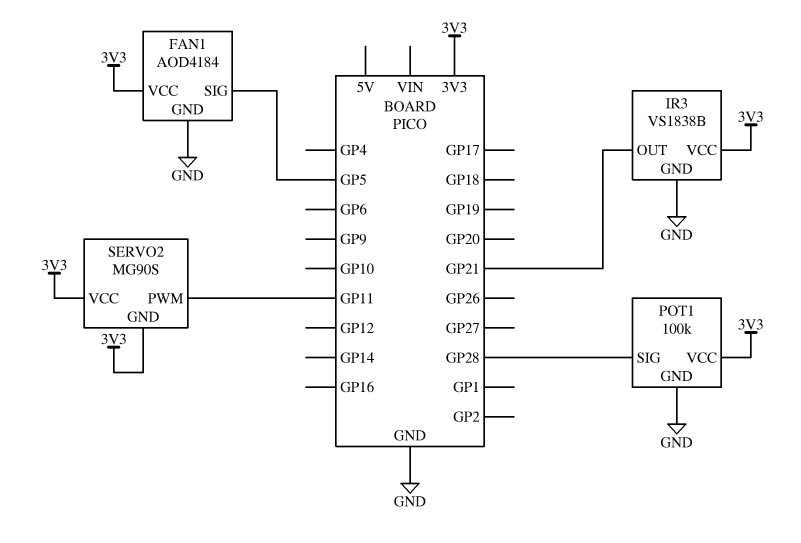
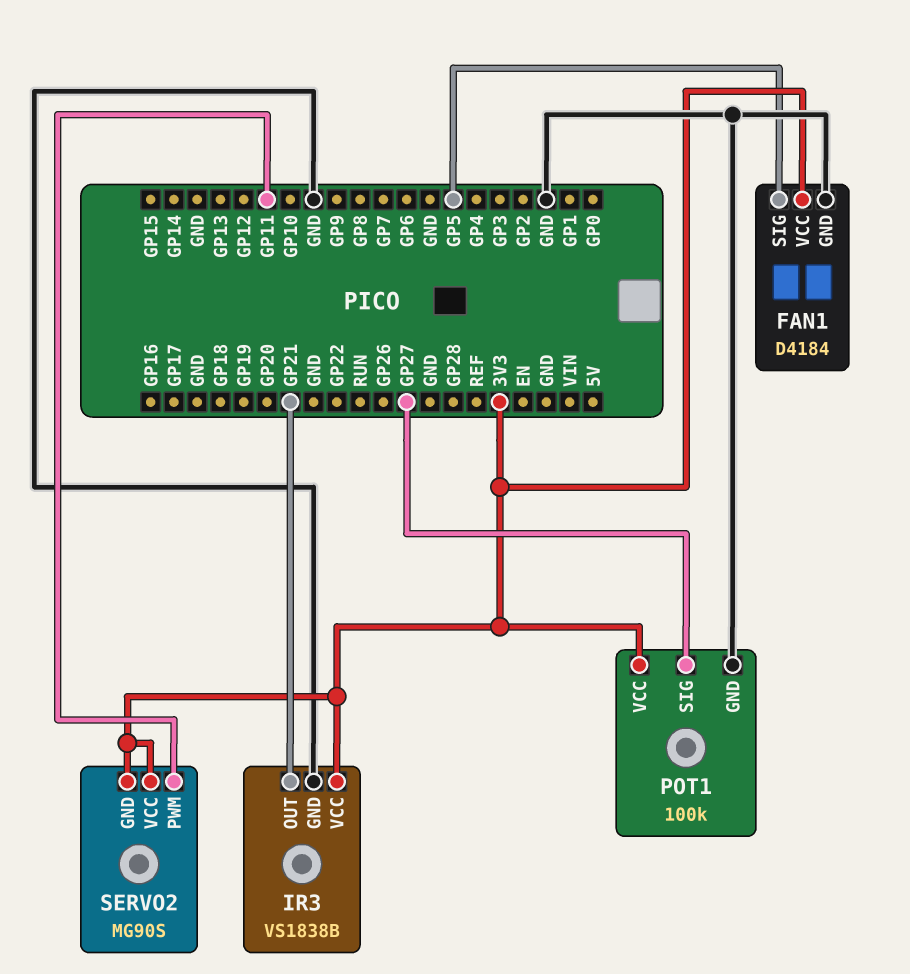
FAN1: AOD4184 -> D4184
POT1 pin SIG: GP28 -> GP27

